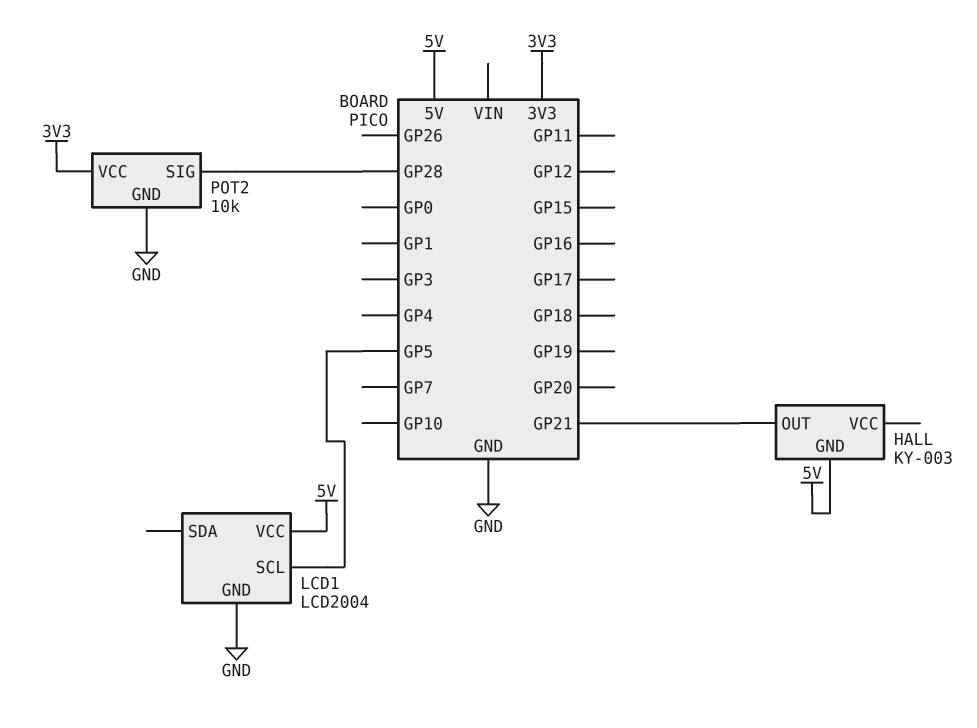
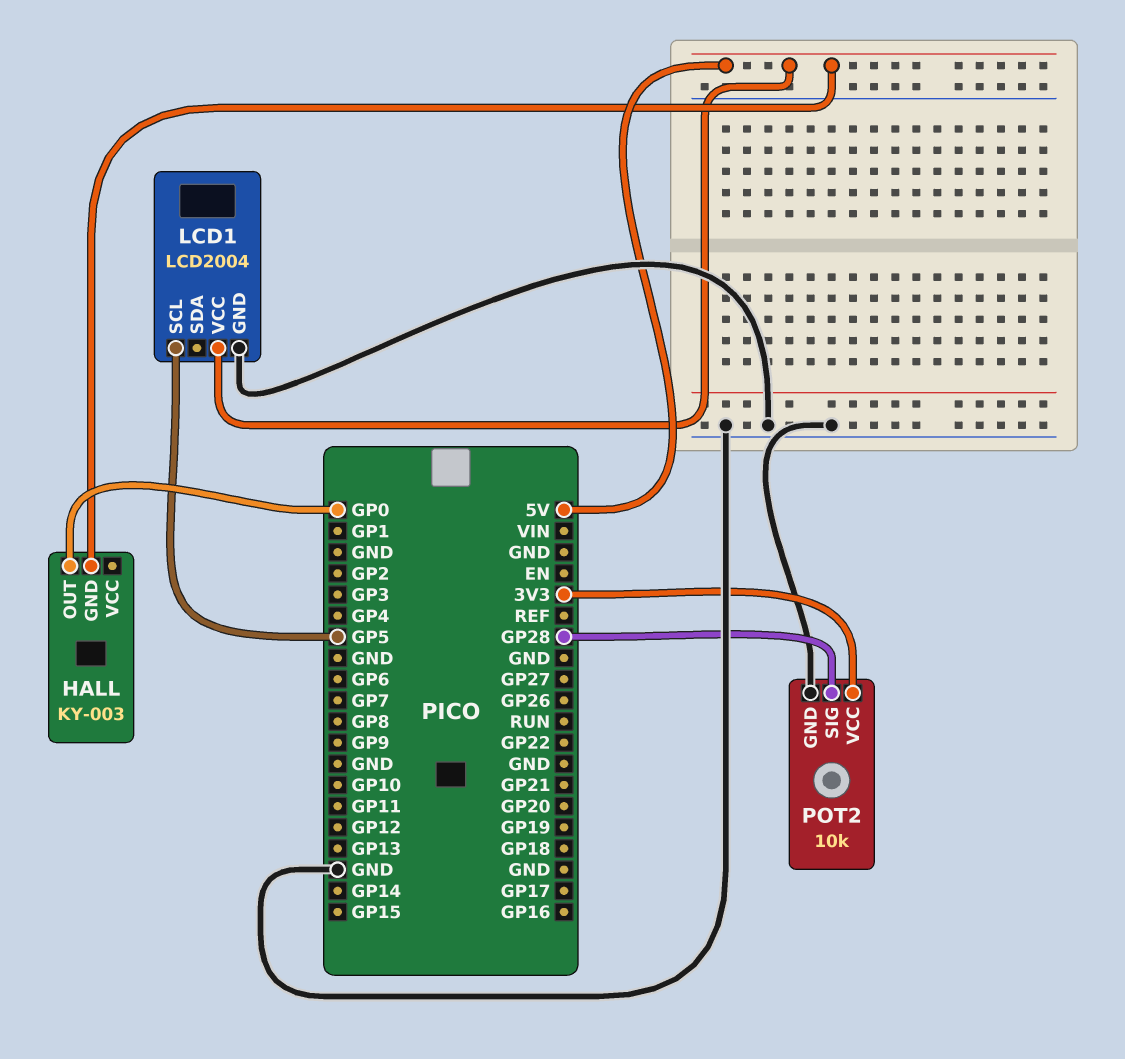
HALL pin OUT: GP21 -> GP0

